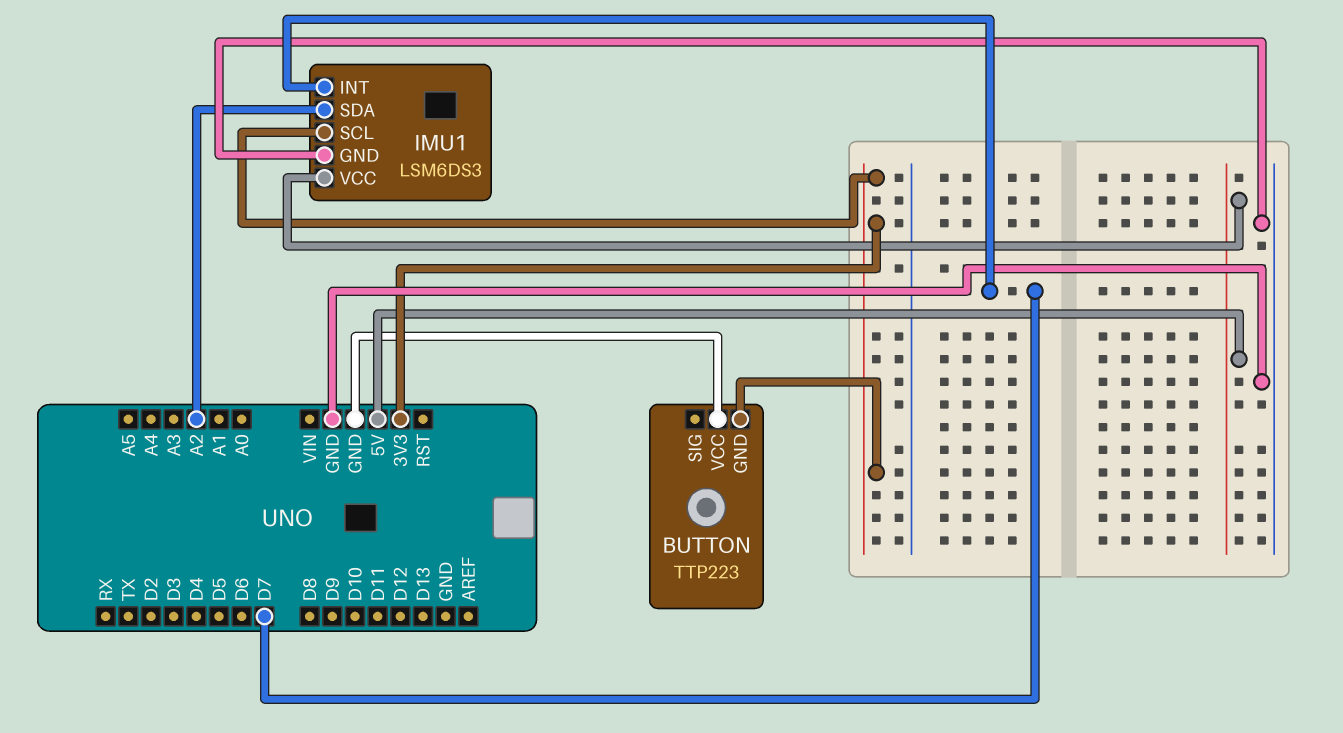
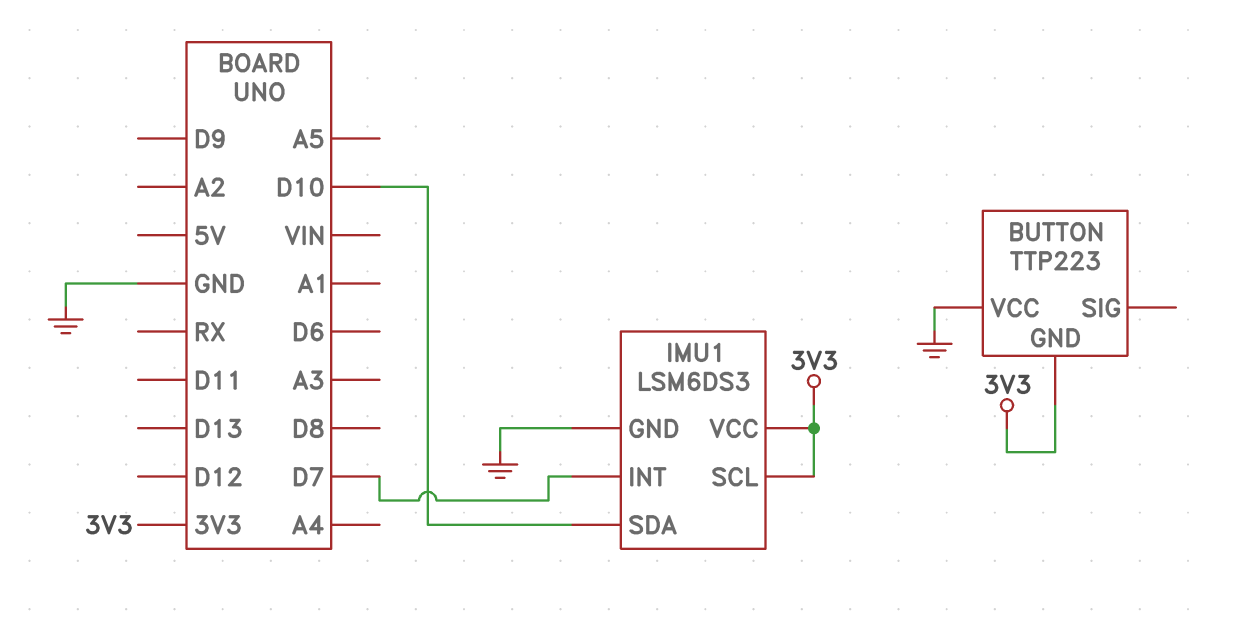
IMU1 pin SDA: A2 -> D10
IMU1 pin VCC: 5V -> 3V3

